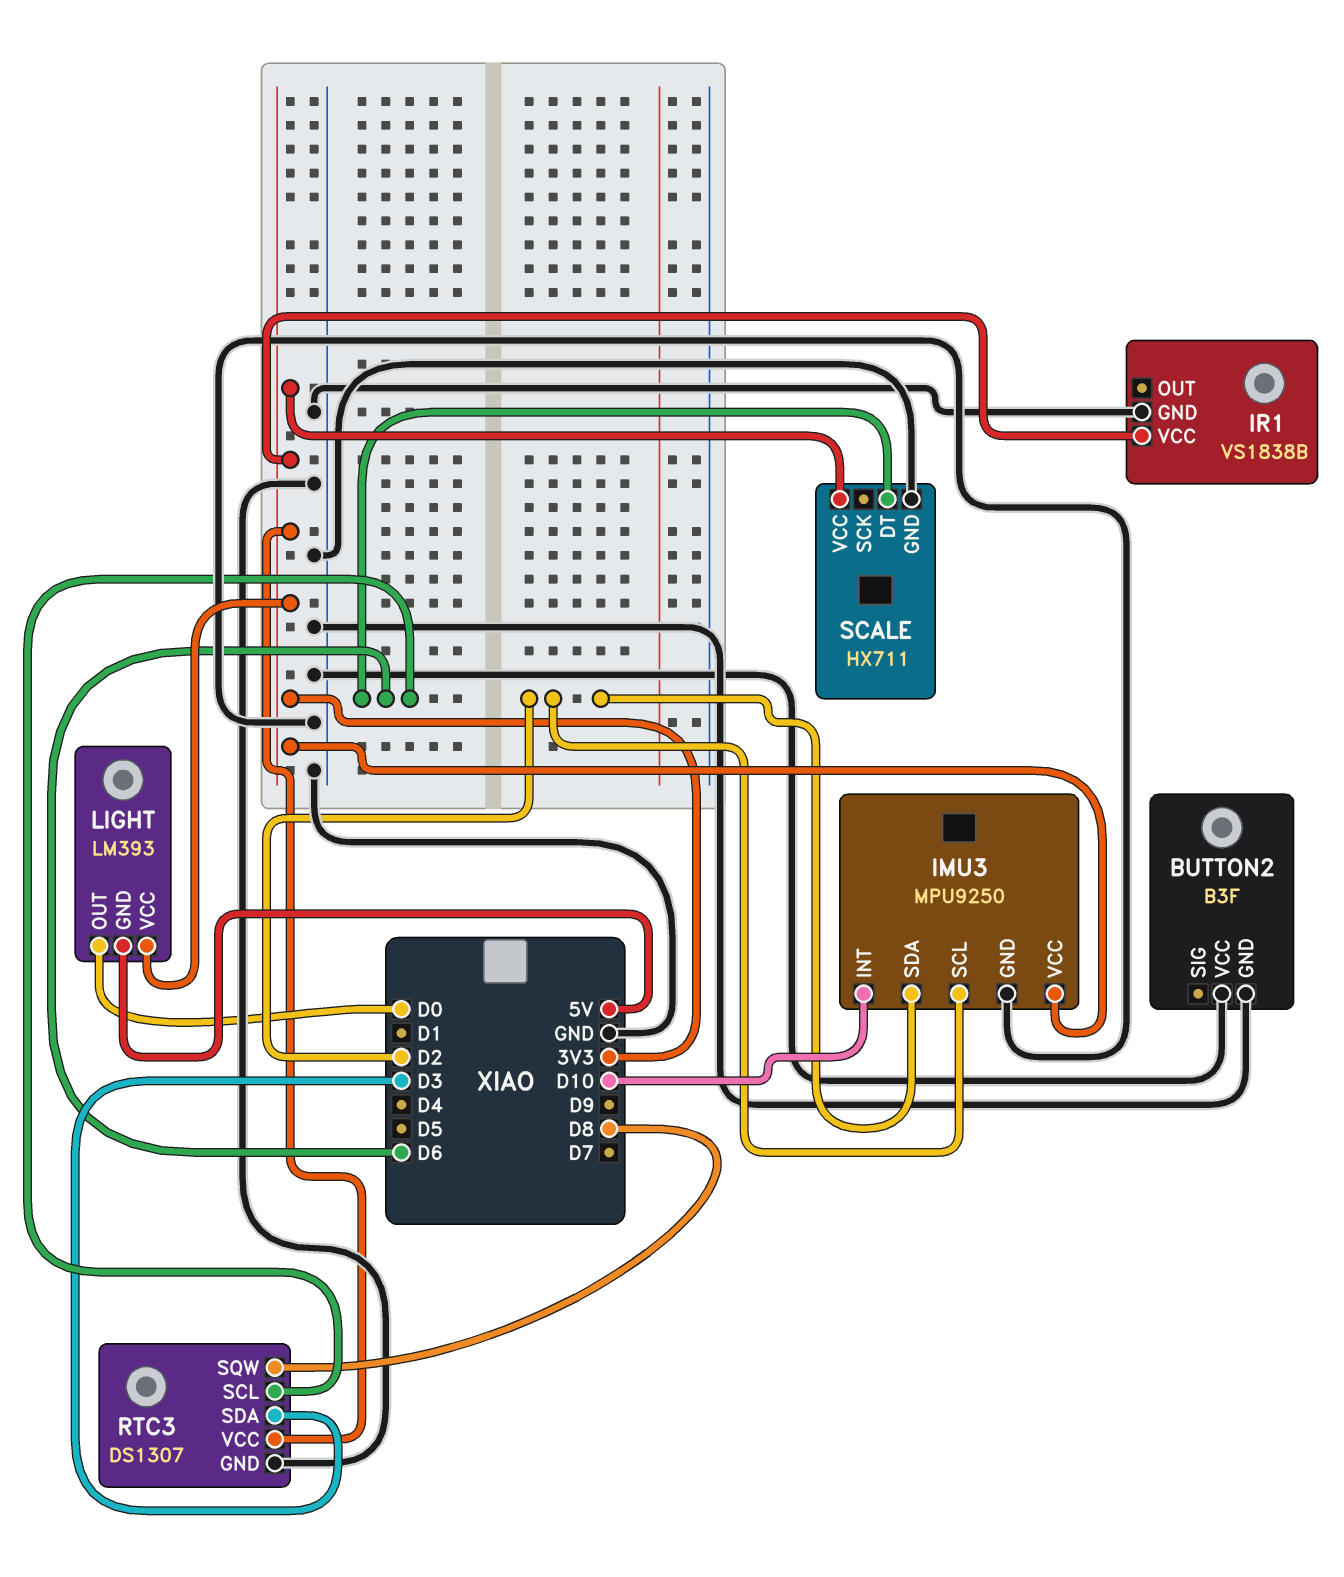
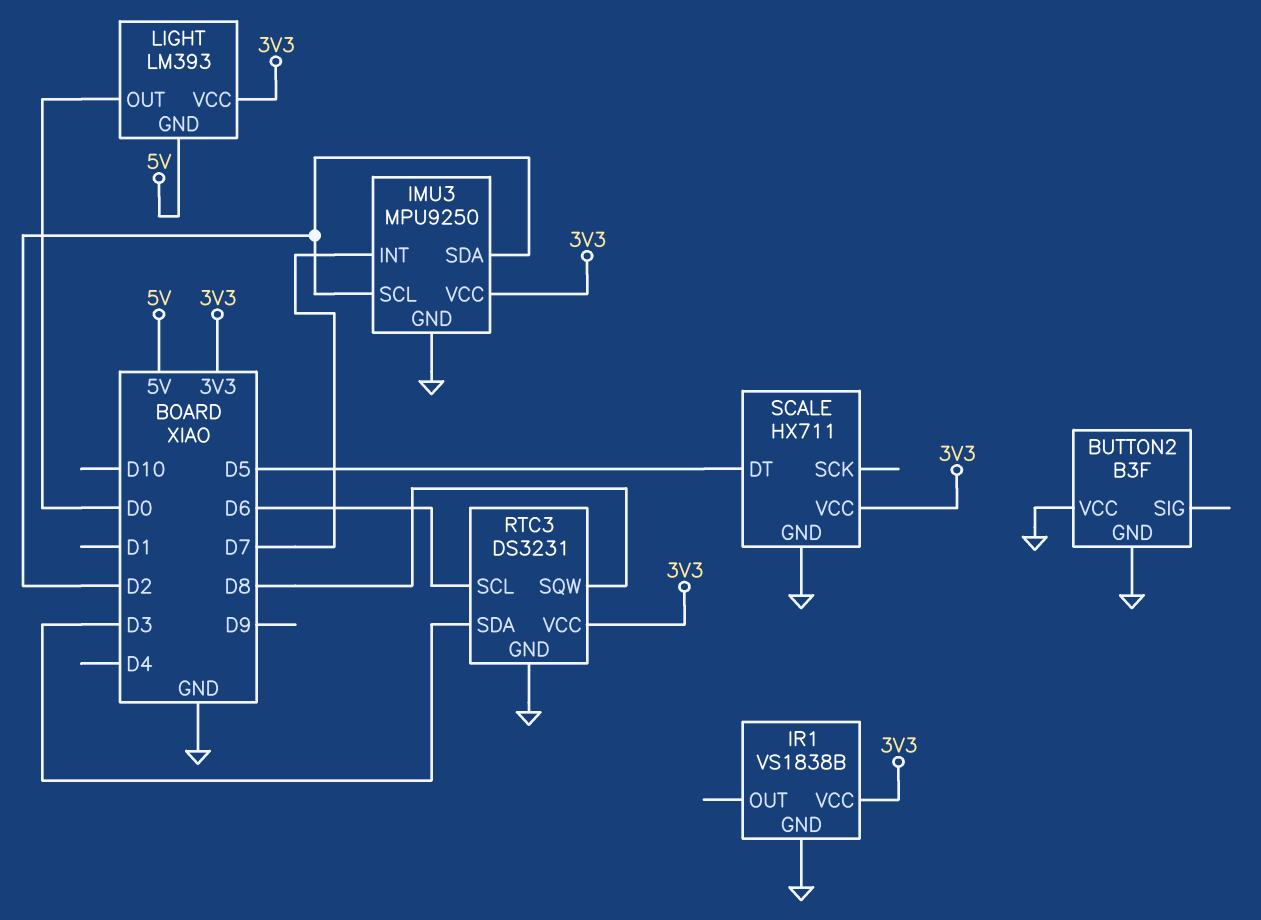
IMU3 pin INT: D10 -> D7
RTC3: DS1307 -> DS3231
SCALE pin DT: D6 -> D5

